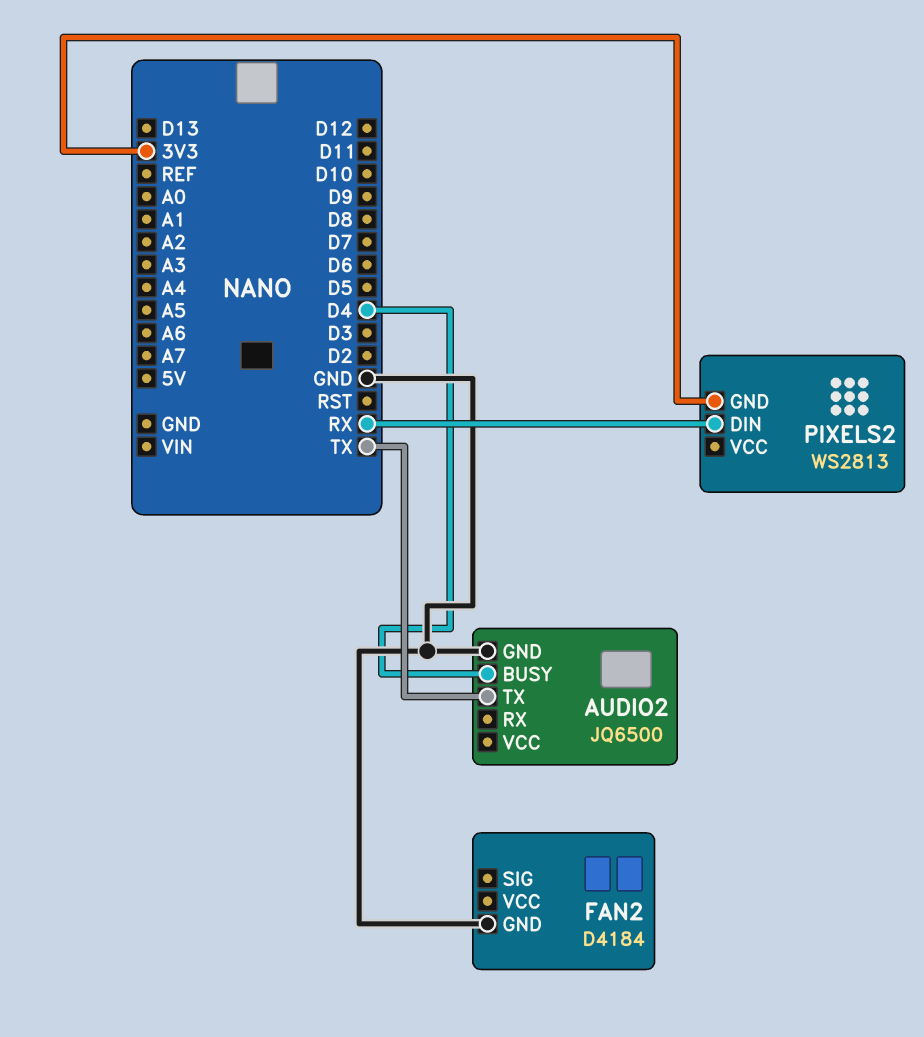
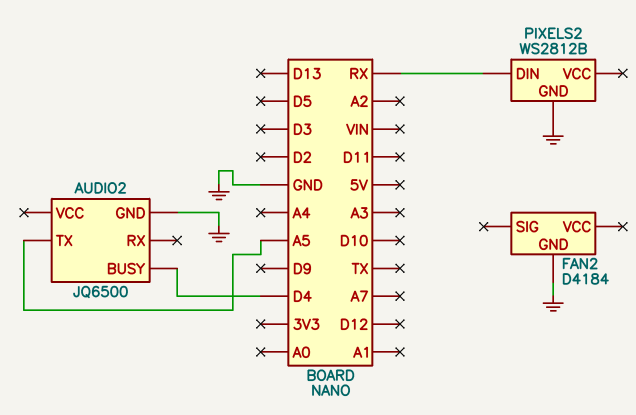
AUDIO2 pin TX: TX -> A5
PIXELS2: WS2813 -> WS2812B
PIXELS2 pin GND: 3V3 -> GND

